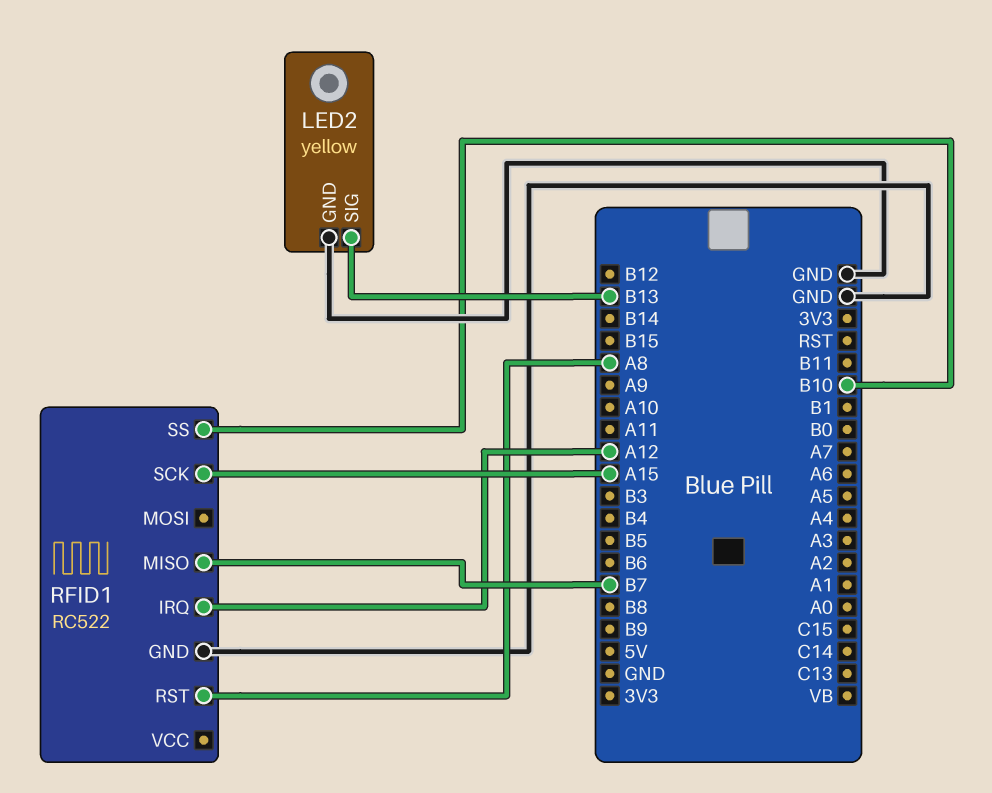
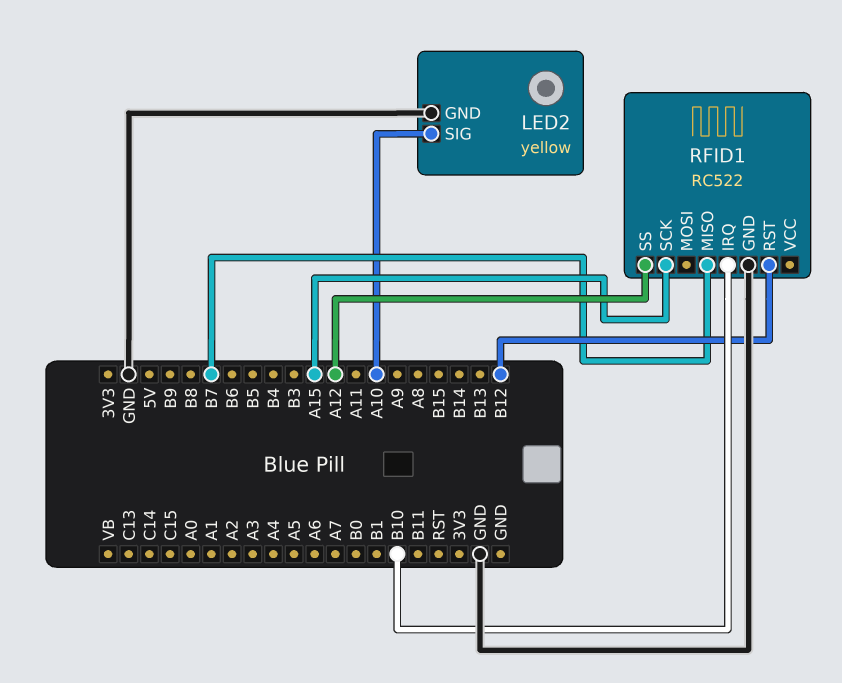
LED2 pin SIG: B13 -> A10
RFID1 pin IRQ: A12 -> B10
RFID1 pin RST: A8 -> B12
RFID1 pin SS: B10 -> A12

